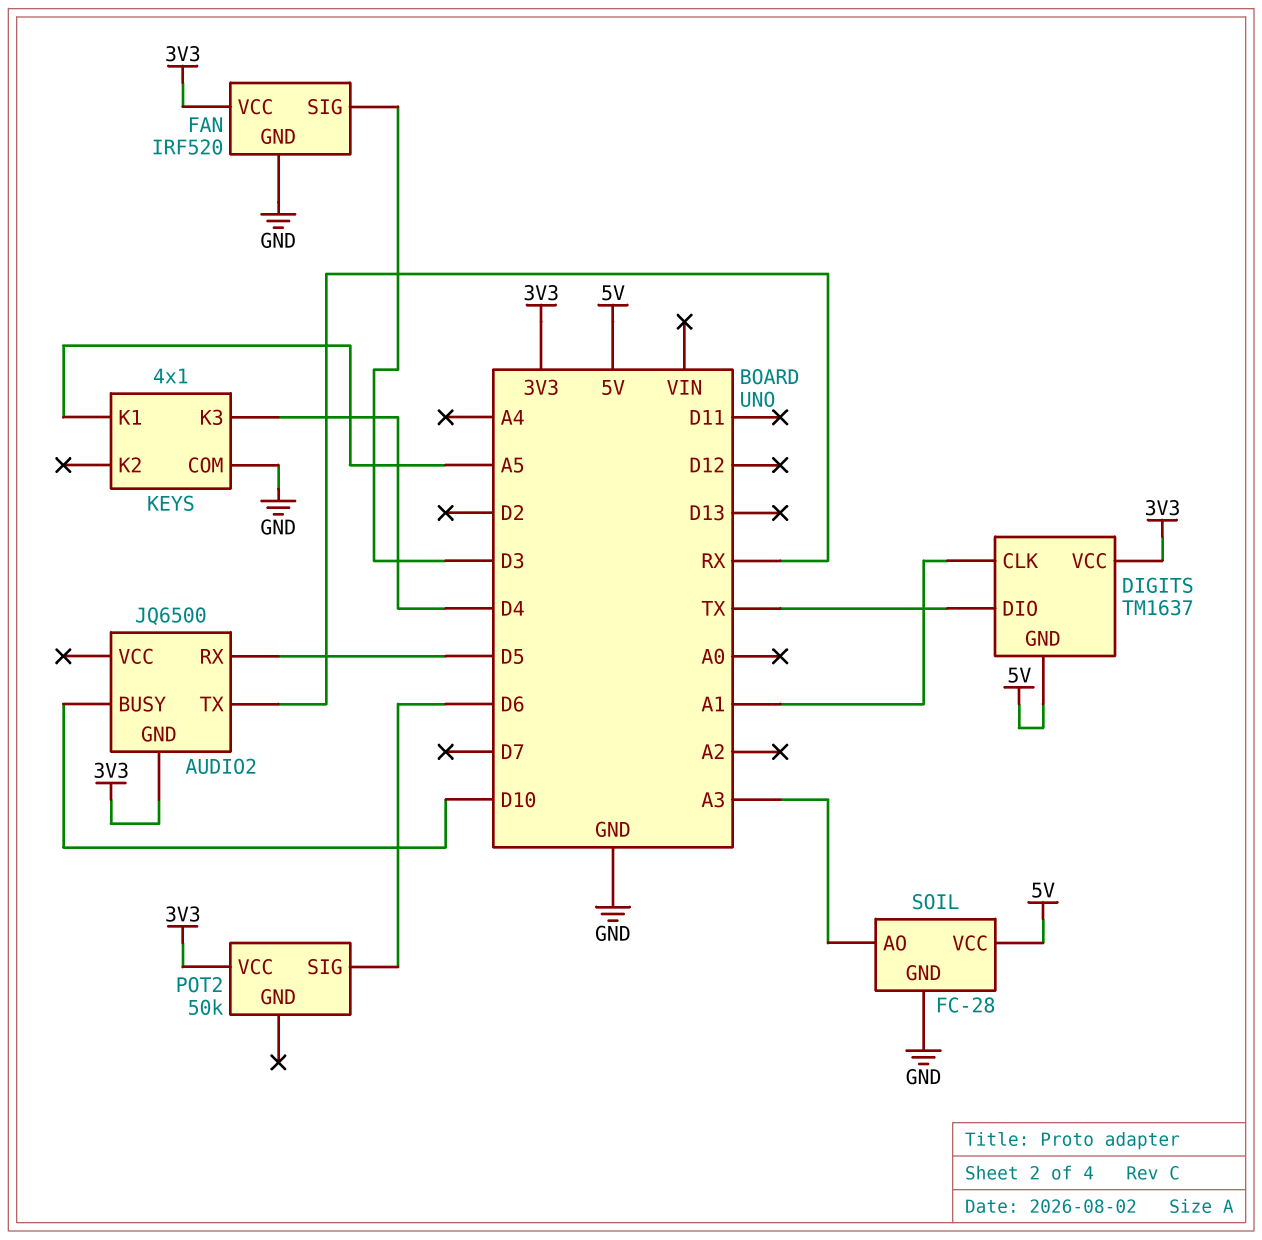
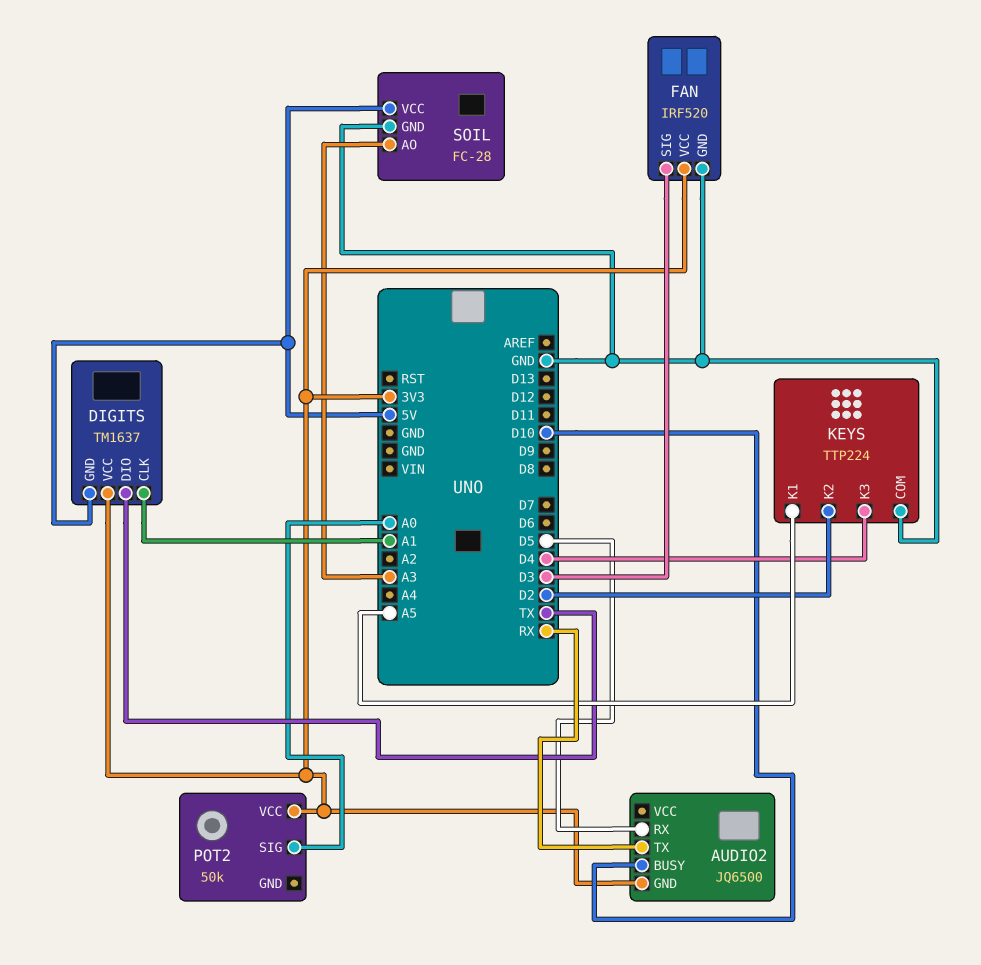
KEYS: 4x1 -> TTP224
KEYS pin K2: none -> D2
POT2 pin SIG: D6 -> A0

